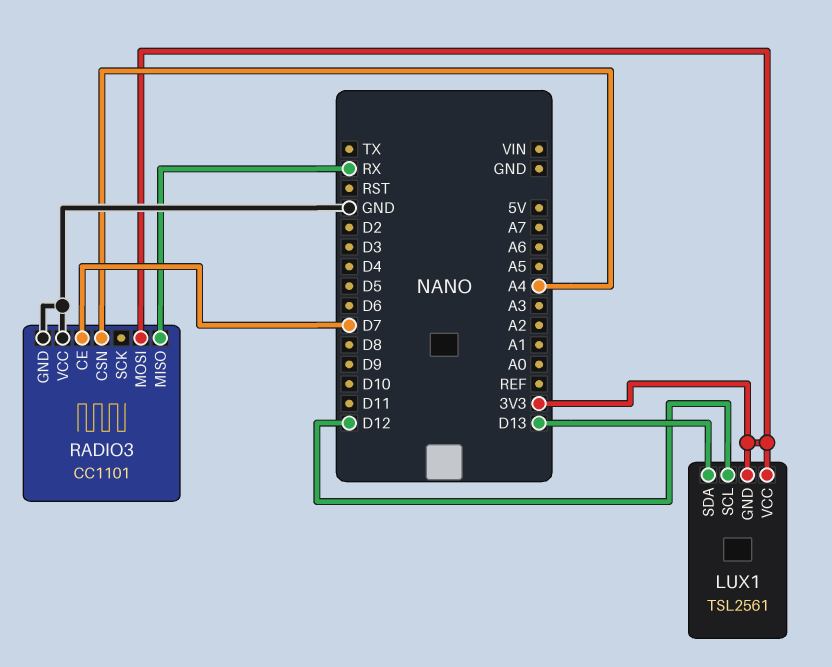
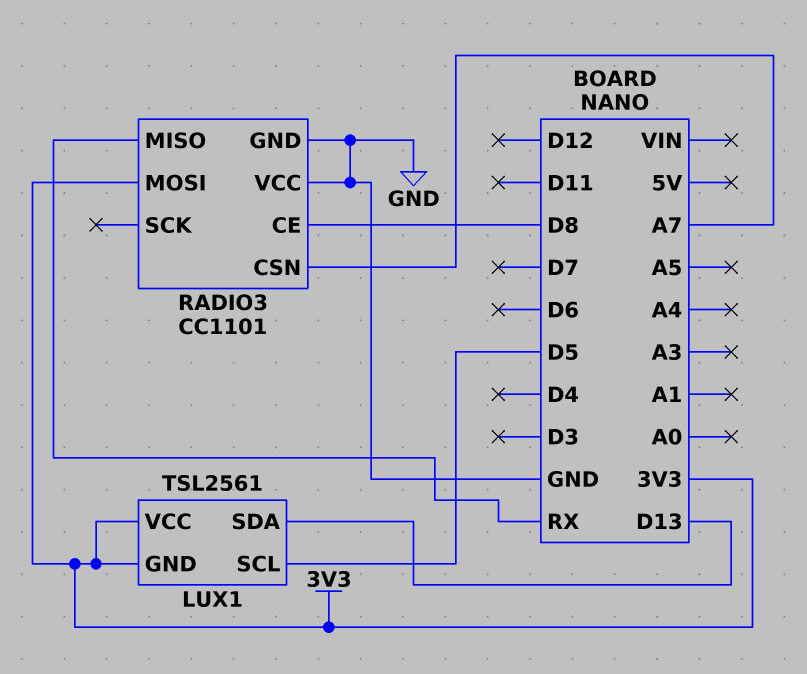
LUX1 pin SCL: D12 -> D5
RADIO3 pin CE: D7 -> D8
RADIO3 pin CSN: A4 -> A7

